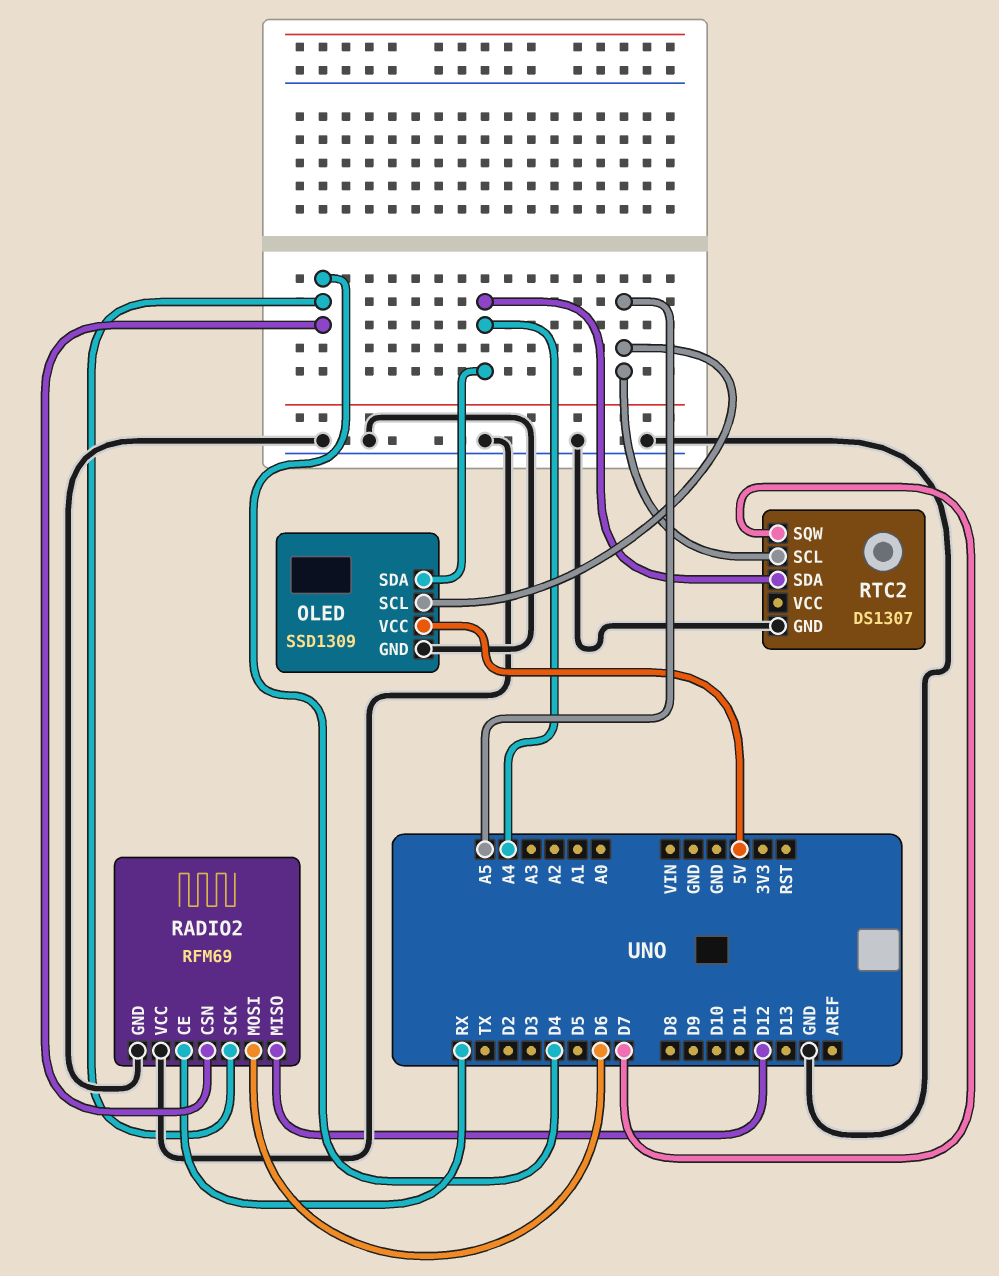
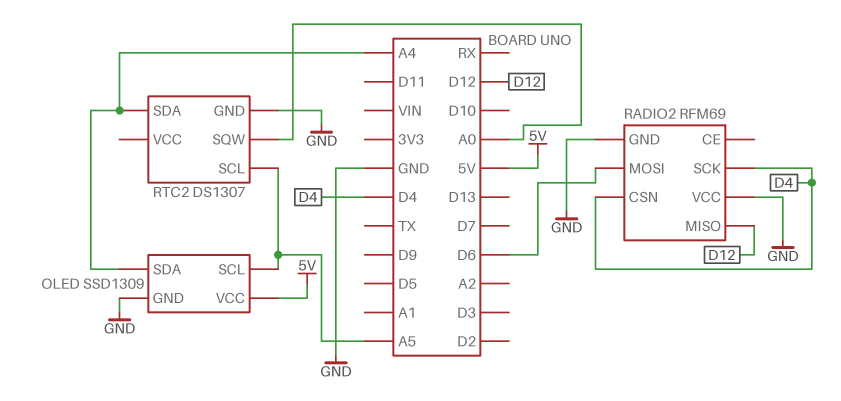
RADIO2 pin CE: RX -> none
RTC2 pin SQW: D7 -> A0

